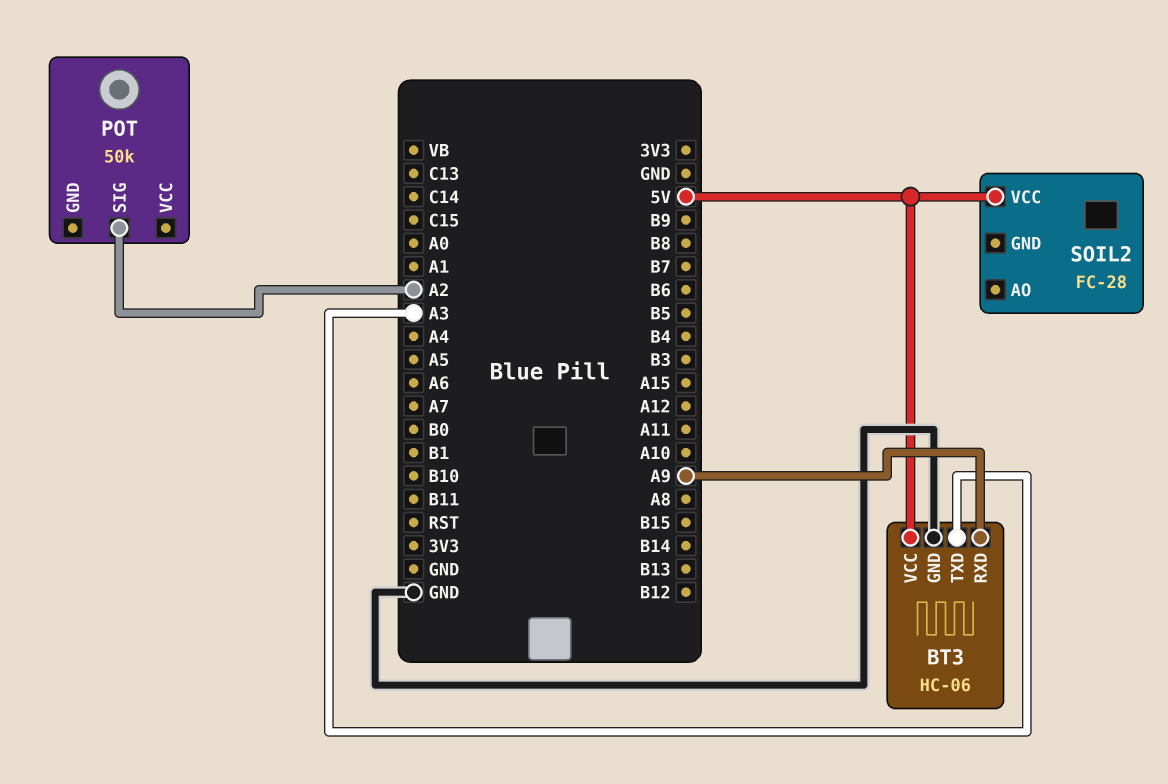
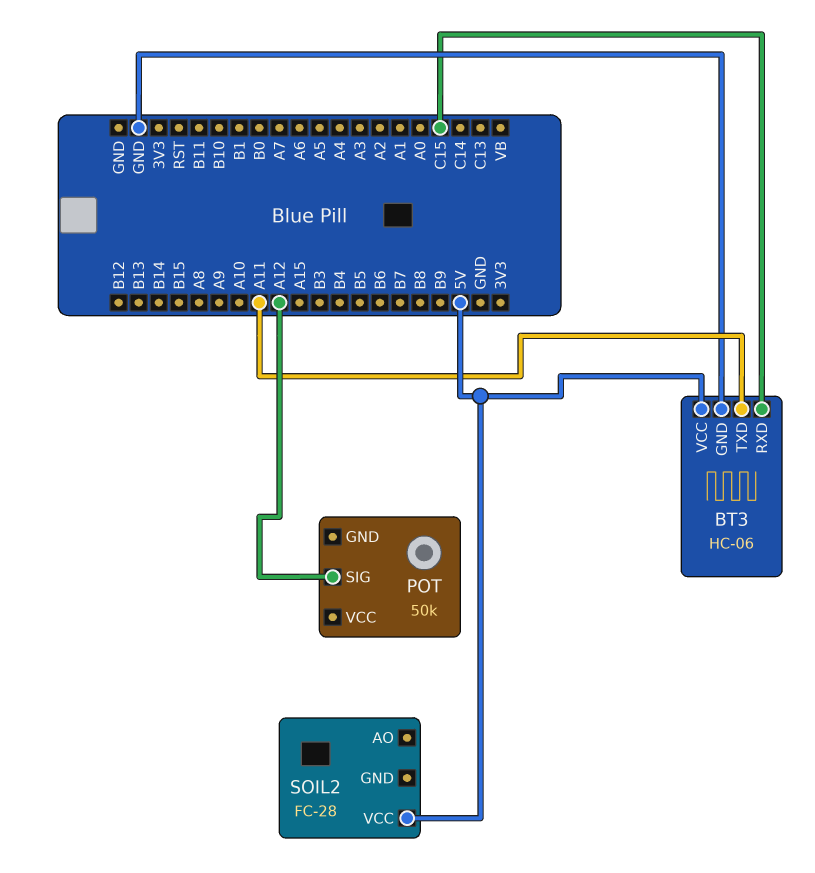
BT3 pin RXD: A9 -> C15
BT3 pin TXD: A3 -> A11
POT pin SIG: A2 -> A12

